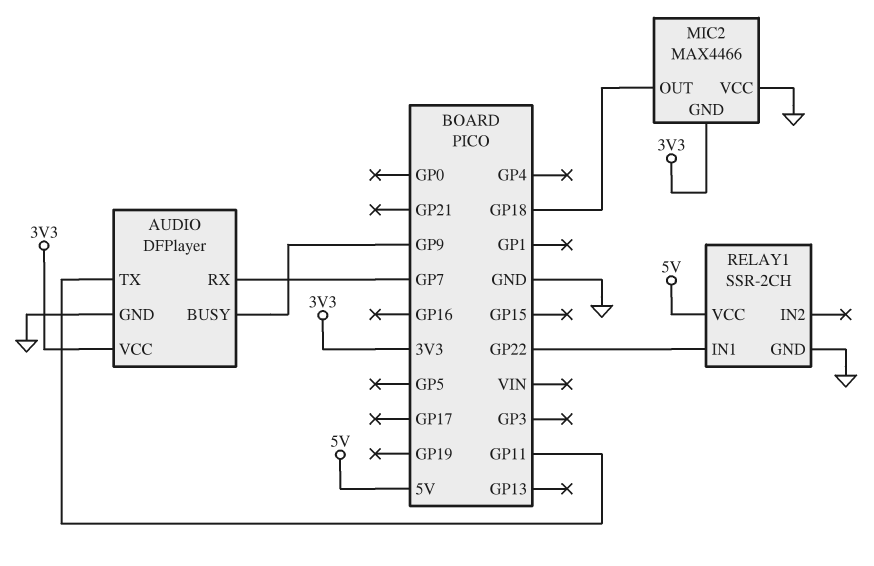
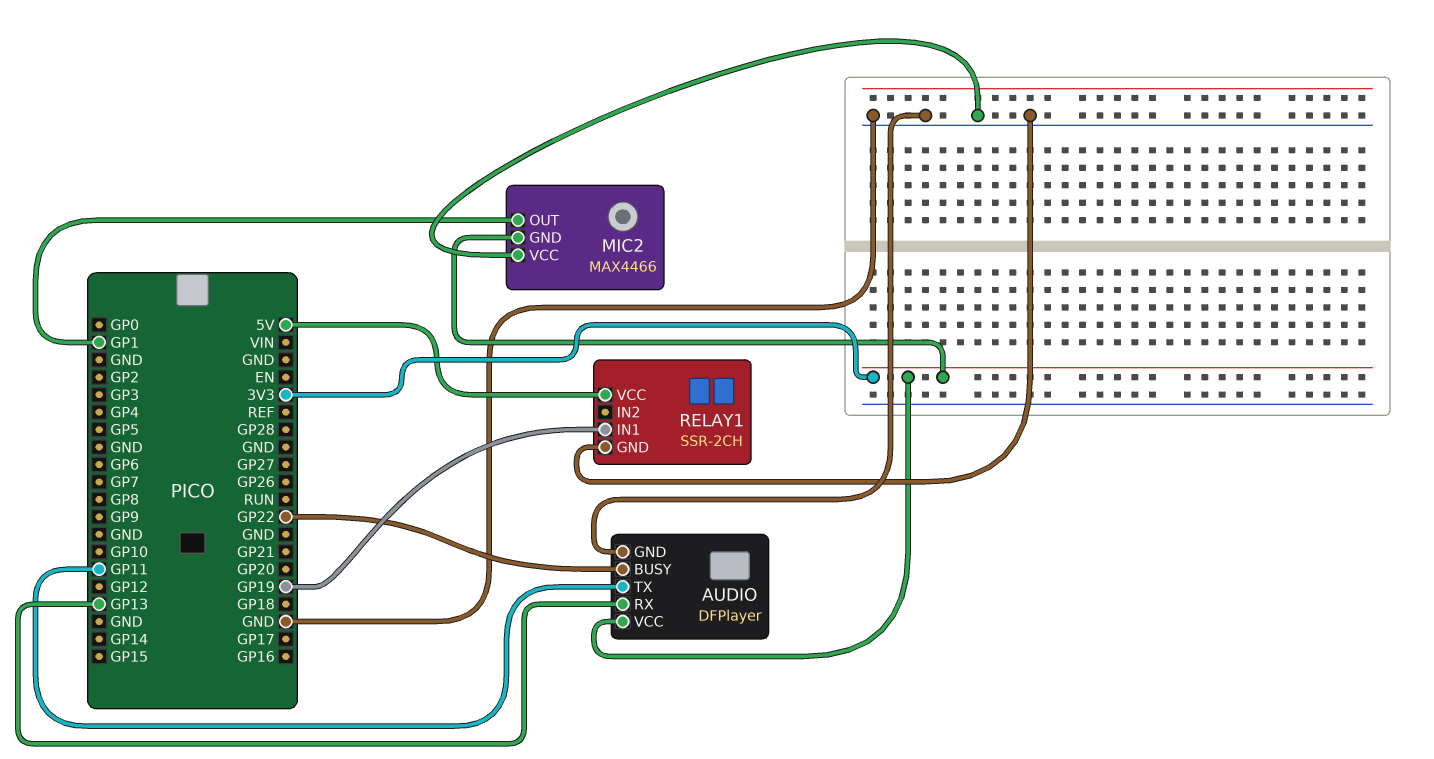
AUDIO pin BUSY: GP9 -> GP22
AUDIO pin RX: GP7 -> GP13
MIC2 pin OUT: GP18 -> GP1
RELAY1 pin IN1: GP22 -> GP19

